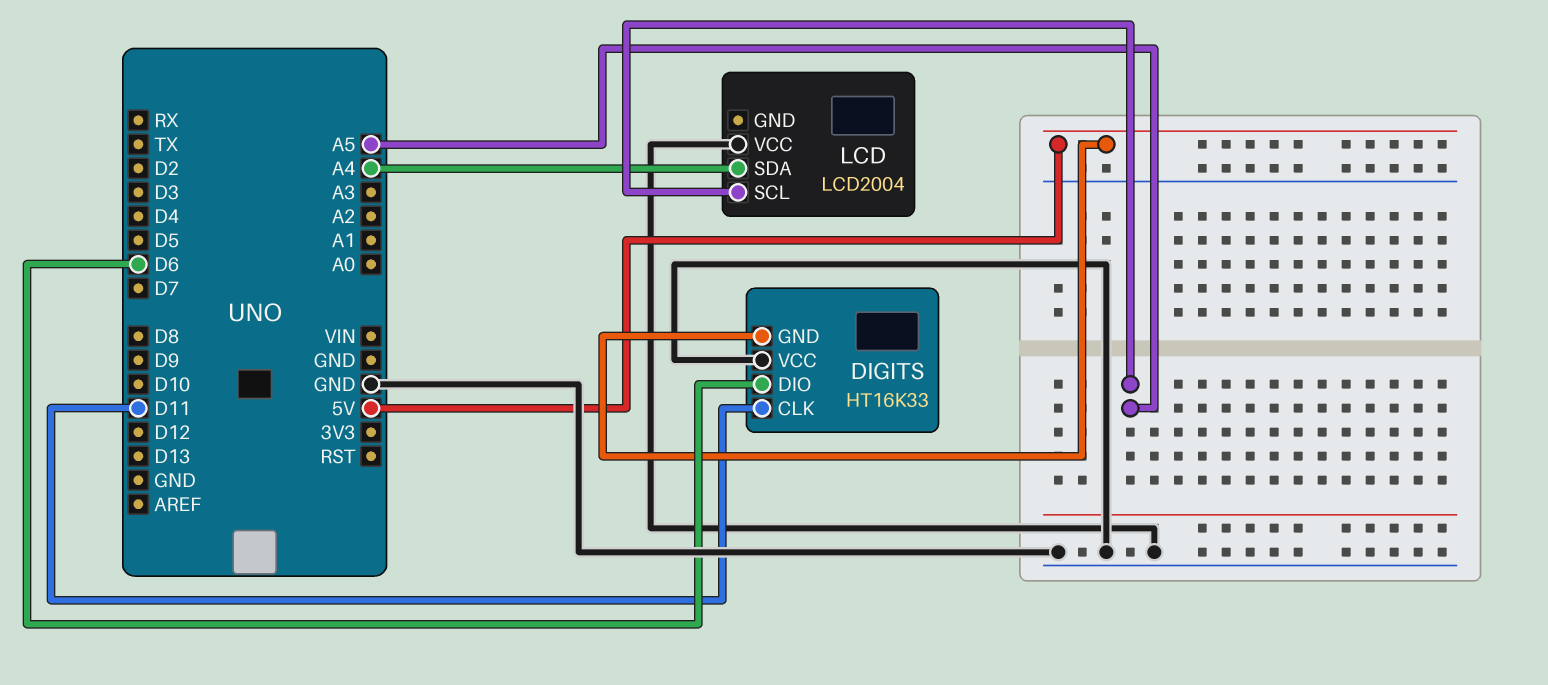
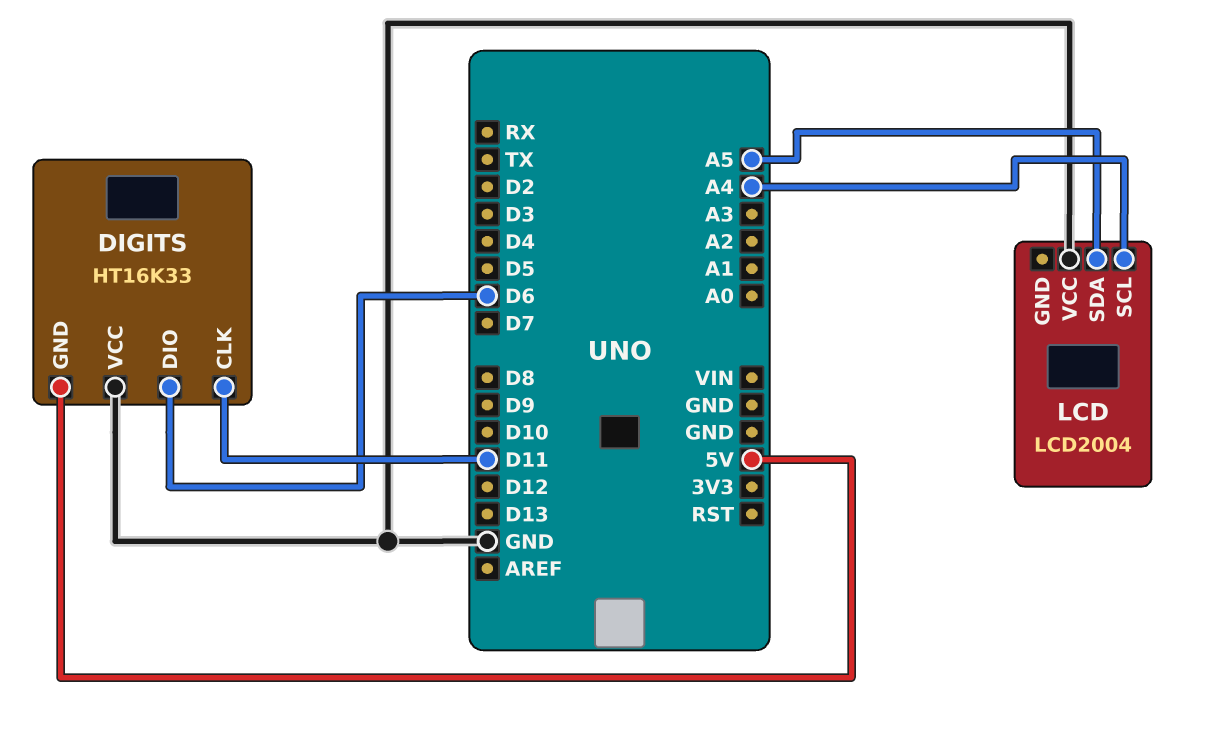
LCD pin SCL: A5 -> A4
LCD pin SDA: A4 -> A5

